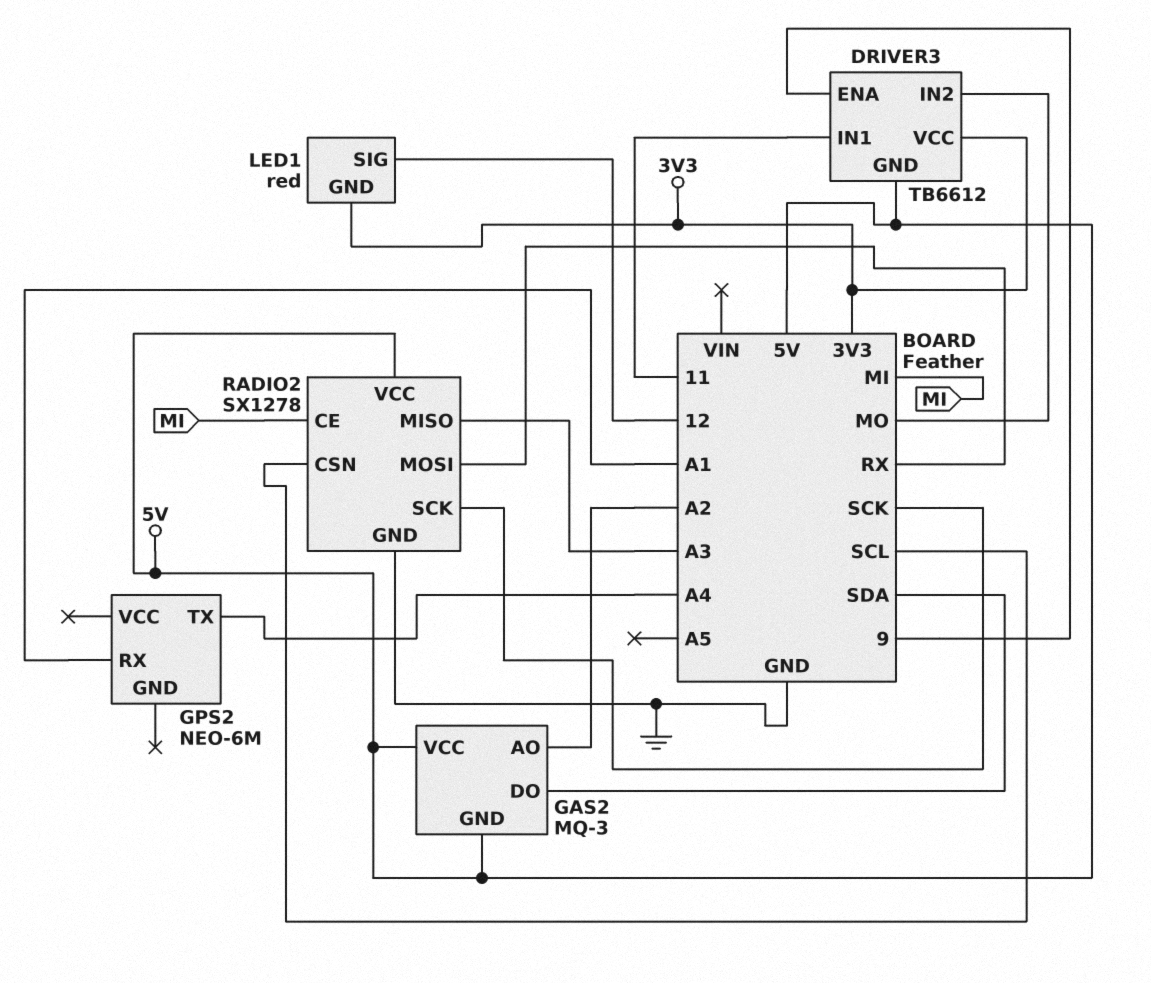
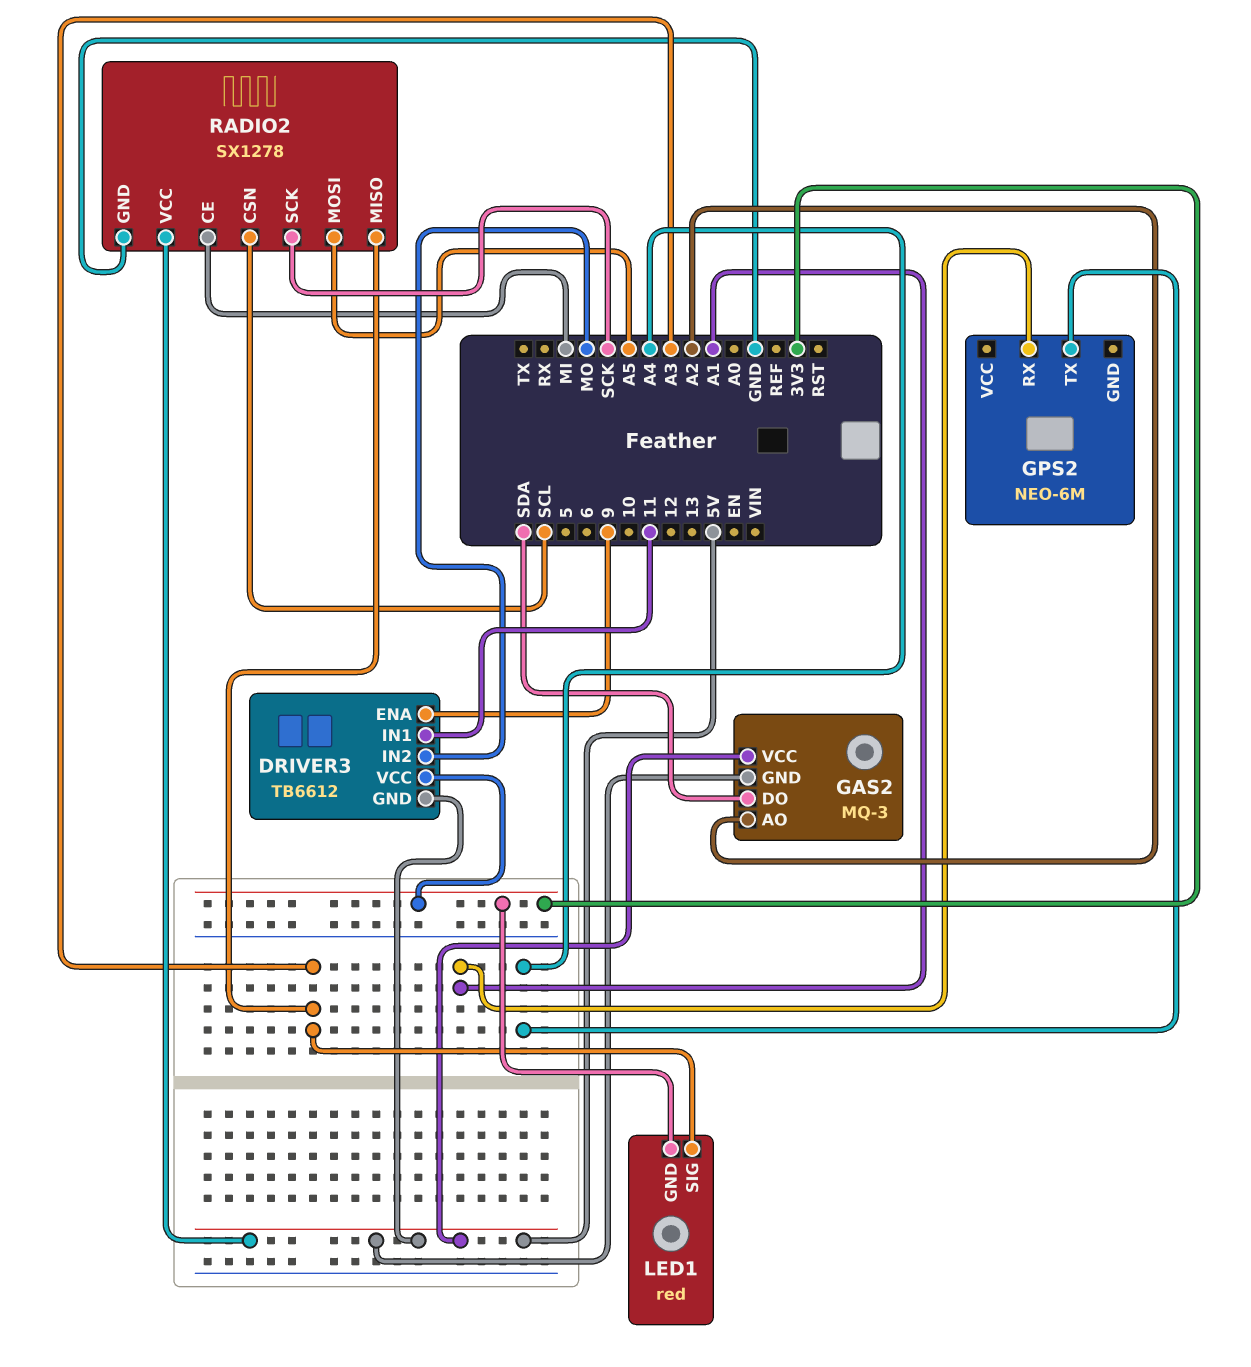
LED1 pin SIG: 12 -> A3
RADIO2 pin MOSI: RX -> A5

